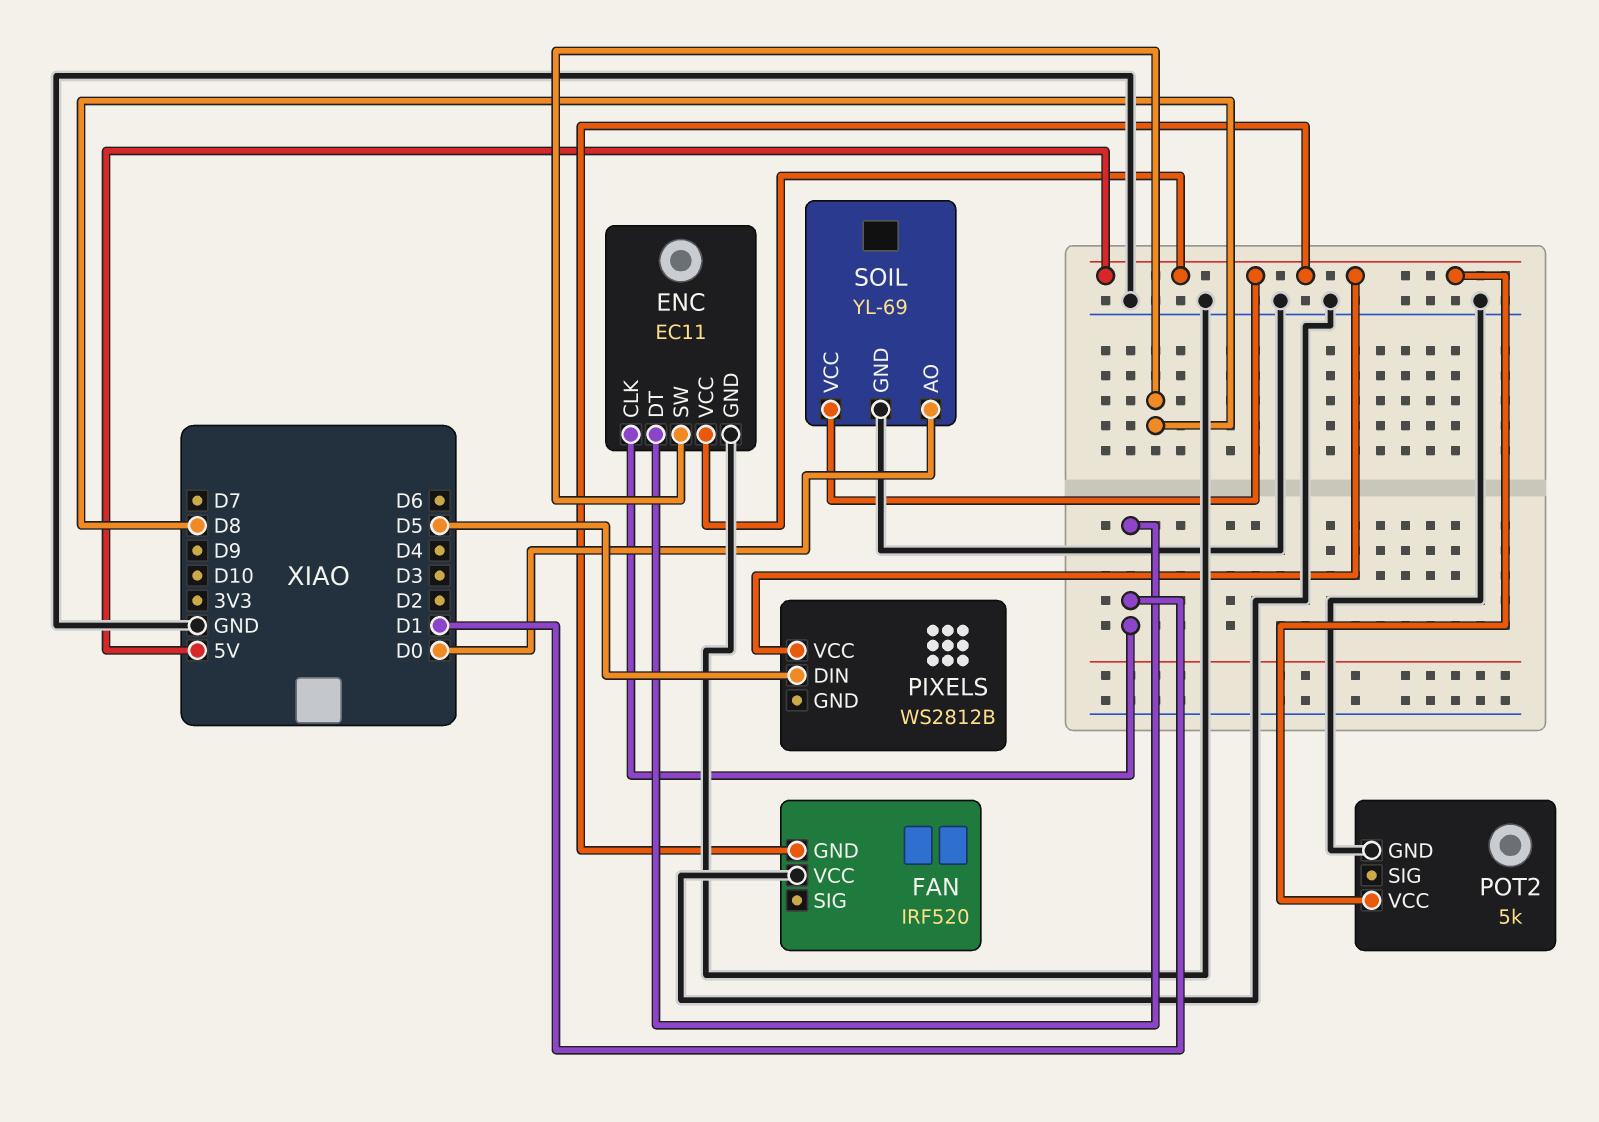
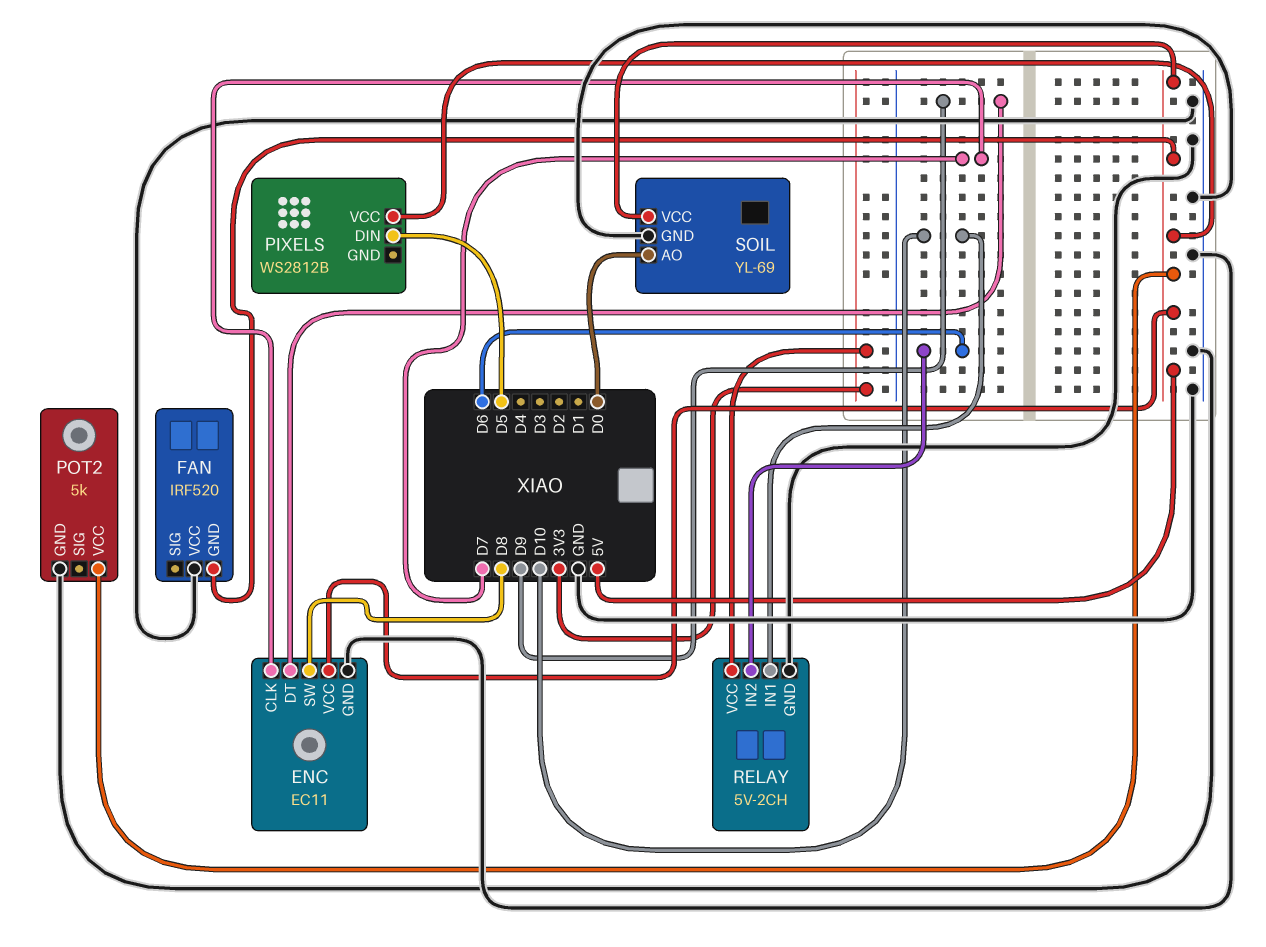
ENC pin CLK: D1 -> D7
ENC pin DT: D1 -> D9
RELAY: none -> 5V-2CH
RELAY pin GND: none -> GND
RELAY pin IN1: none -> D10
RELAY pin IN2: none -> D6
RELAY pin VCC: none -> 3V3

